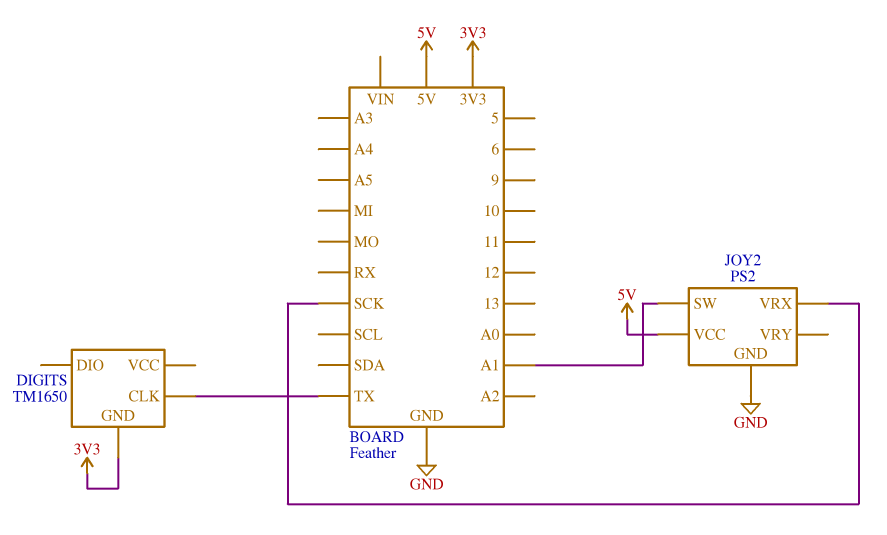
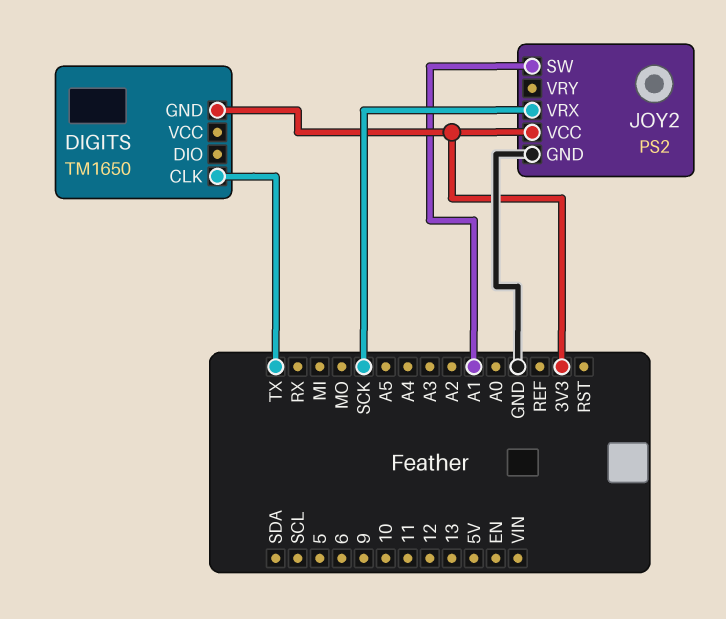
JOY2 pin VCC: 5V -> 3V3

